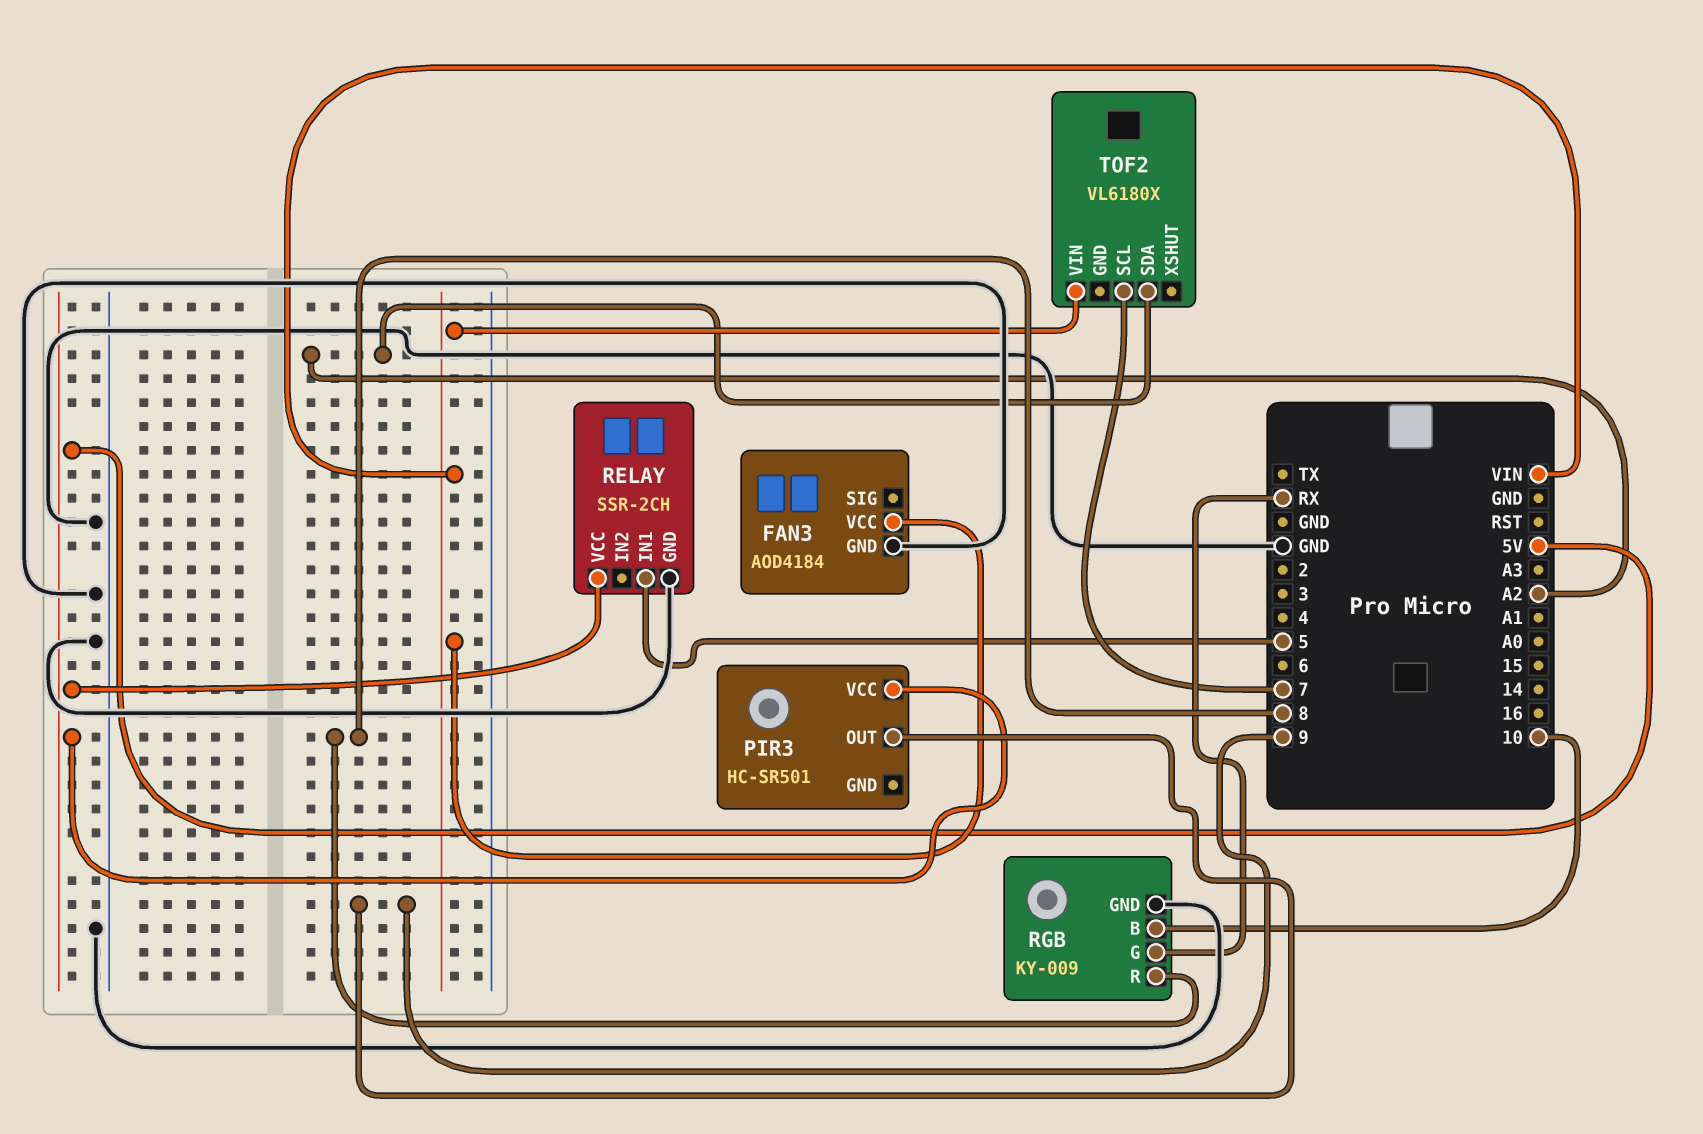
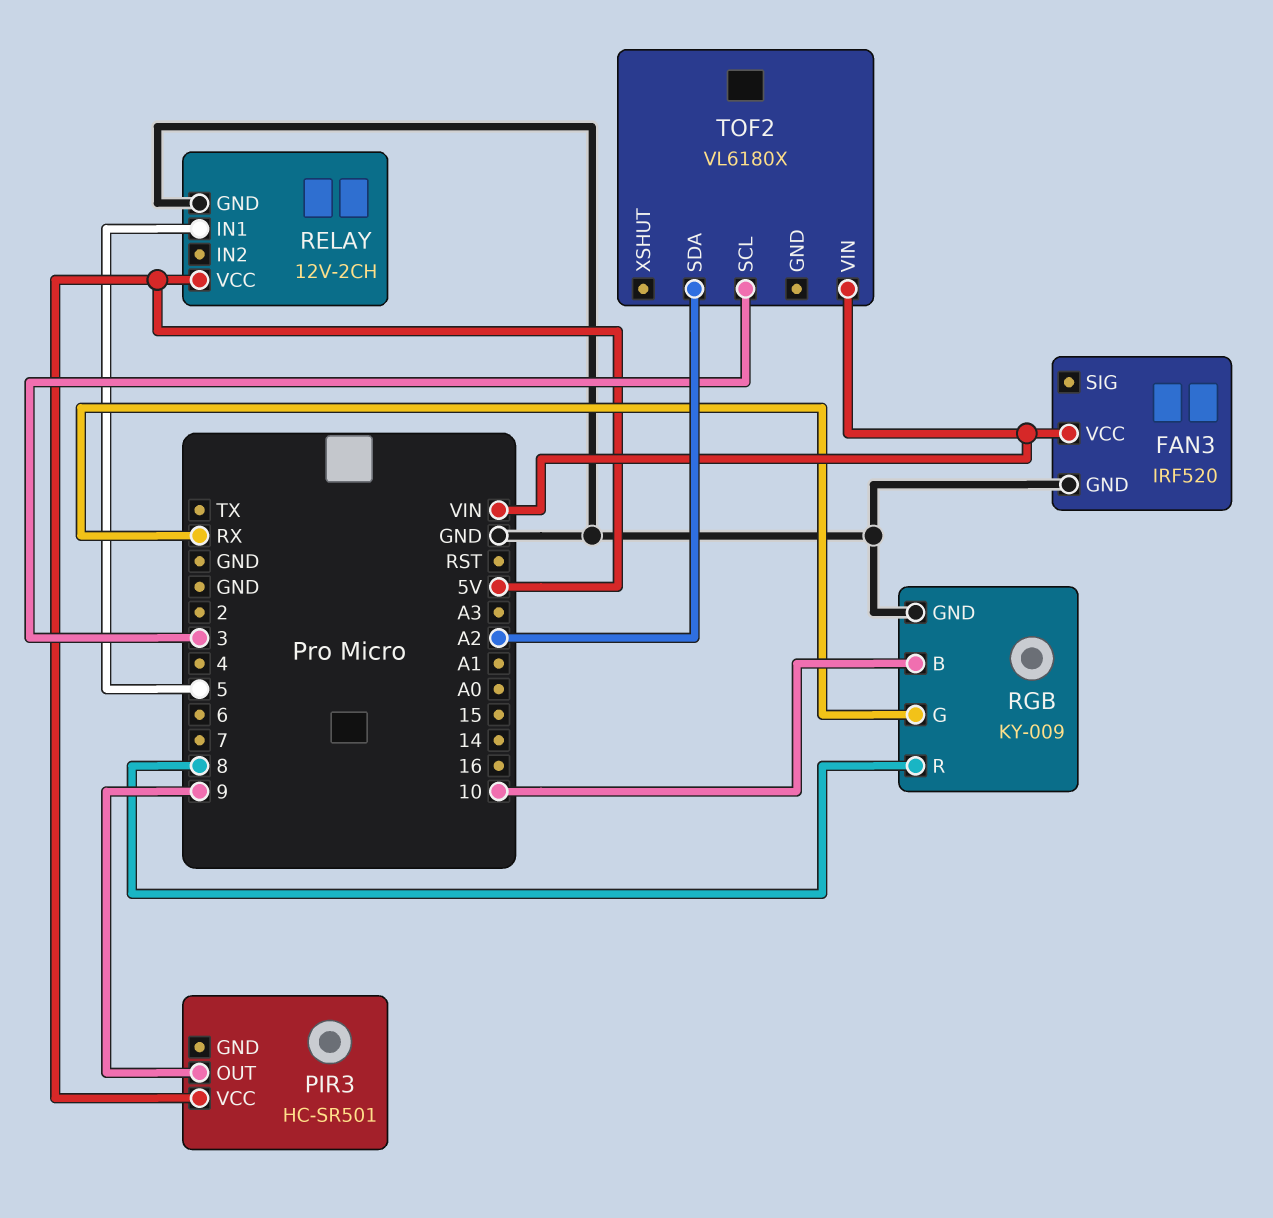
FAN3: AOD4184 -> IRF520
RELAY: SSR-2CH -> 12V-2CH
TOF2 pin SCL: 7 -> 3

